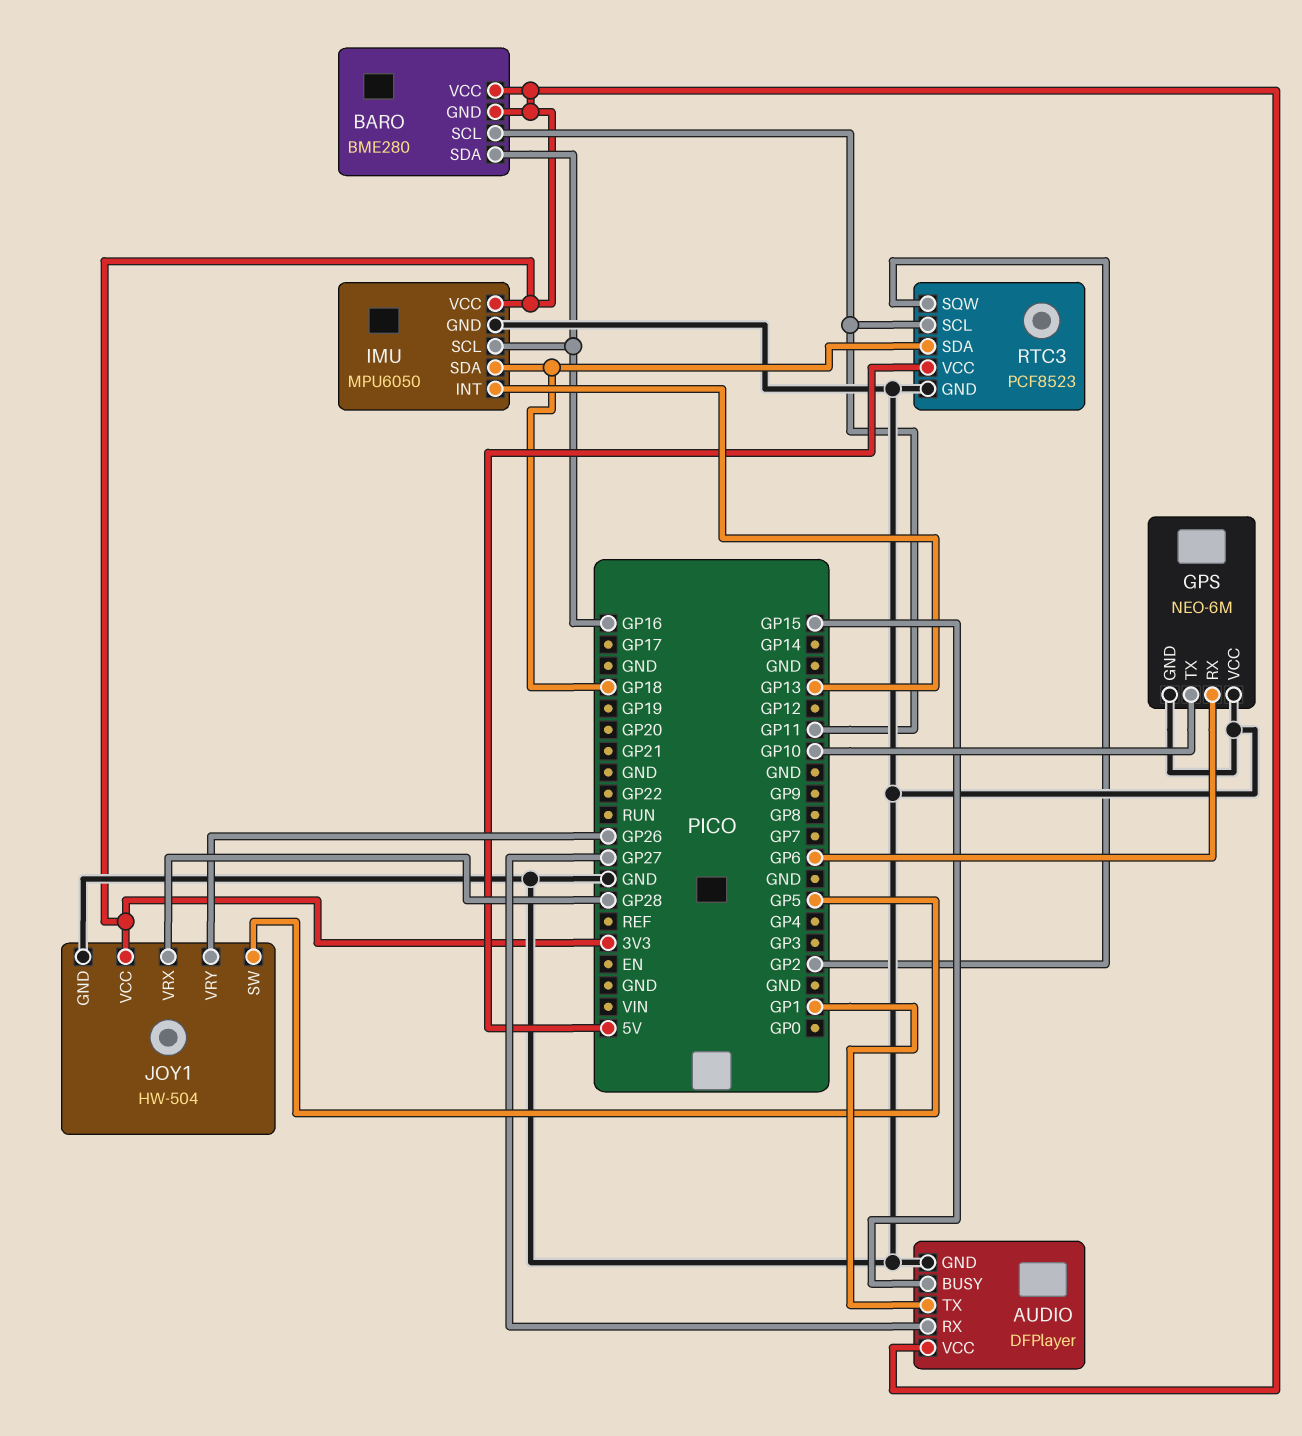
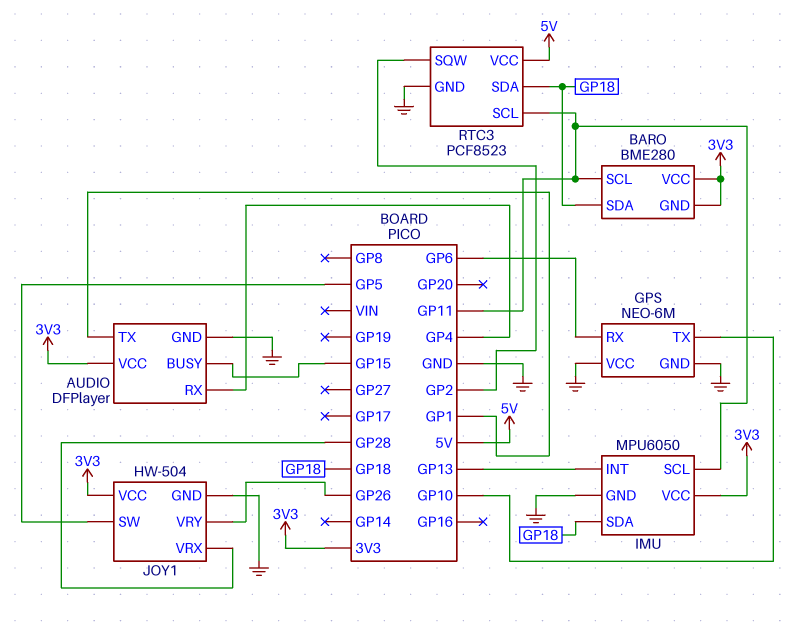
AUDIO pin RX: GP27 -> GP4
BARO pin SDA: GP16 -> GP18
IMU pin SCL: GP16 -> GP11

